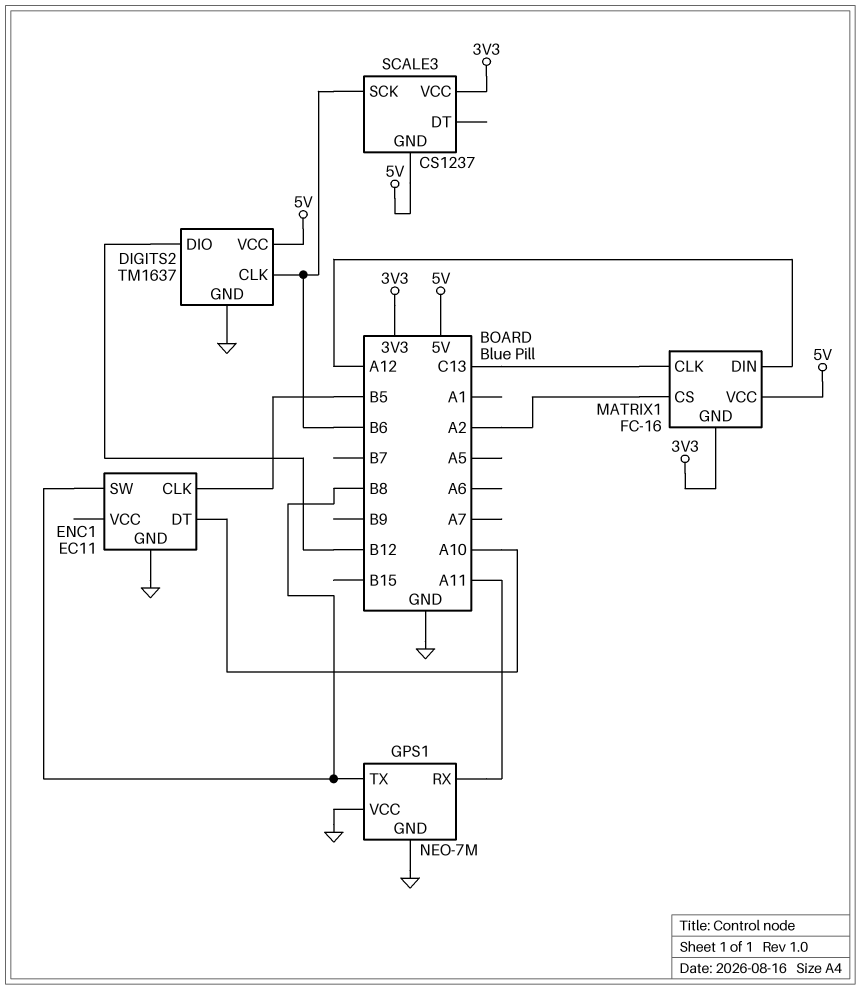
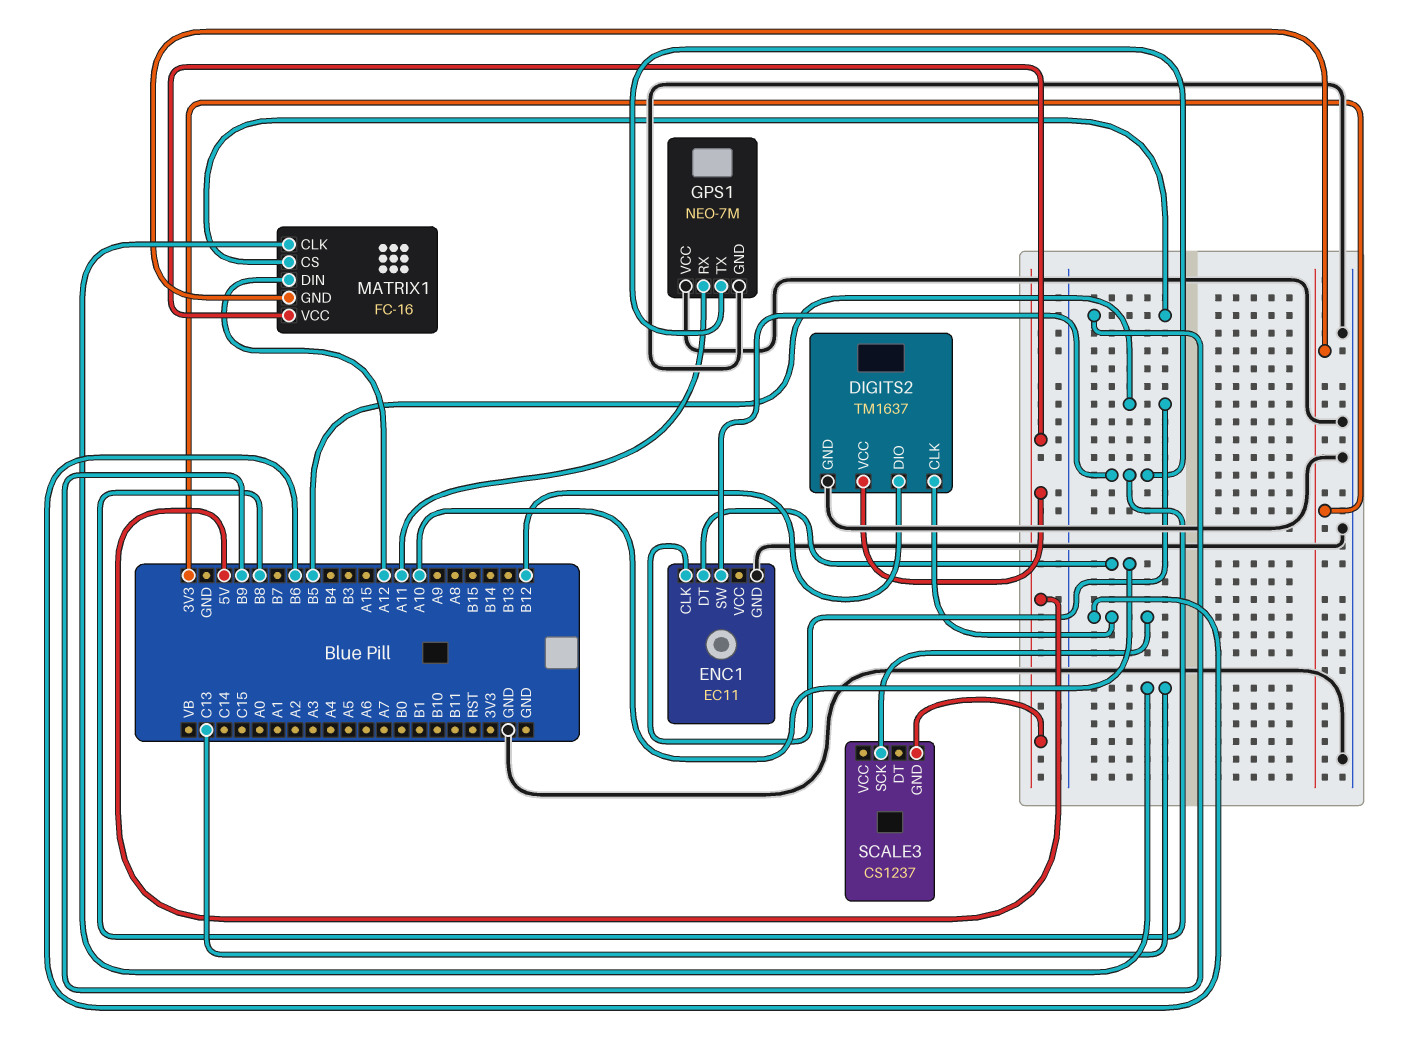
MATRIX1 pin CS: A2 -> B9
SCALE3 pin VCC: 3V3 -> none

